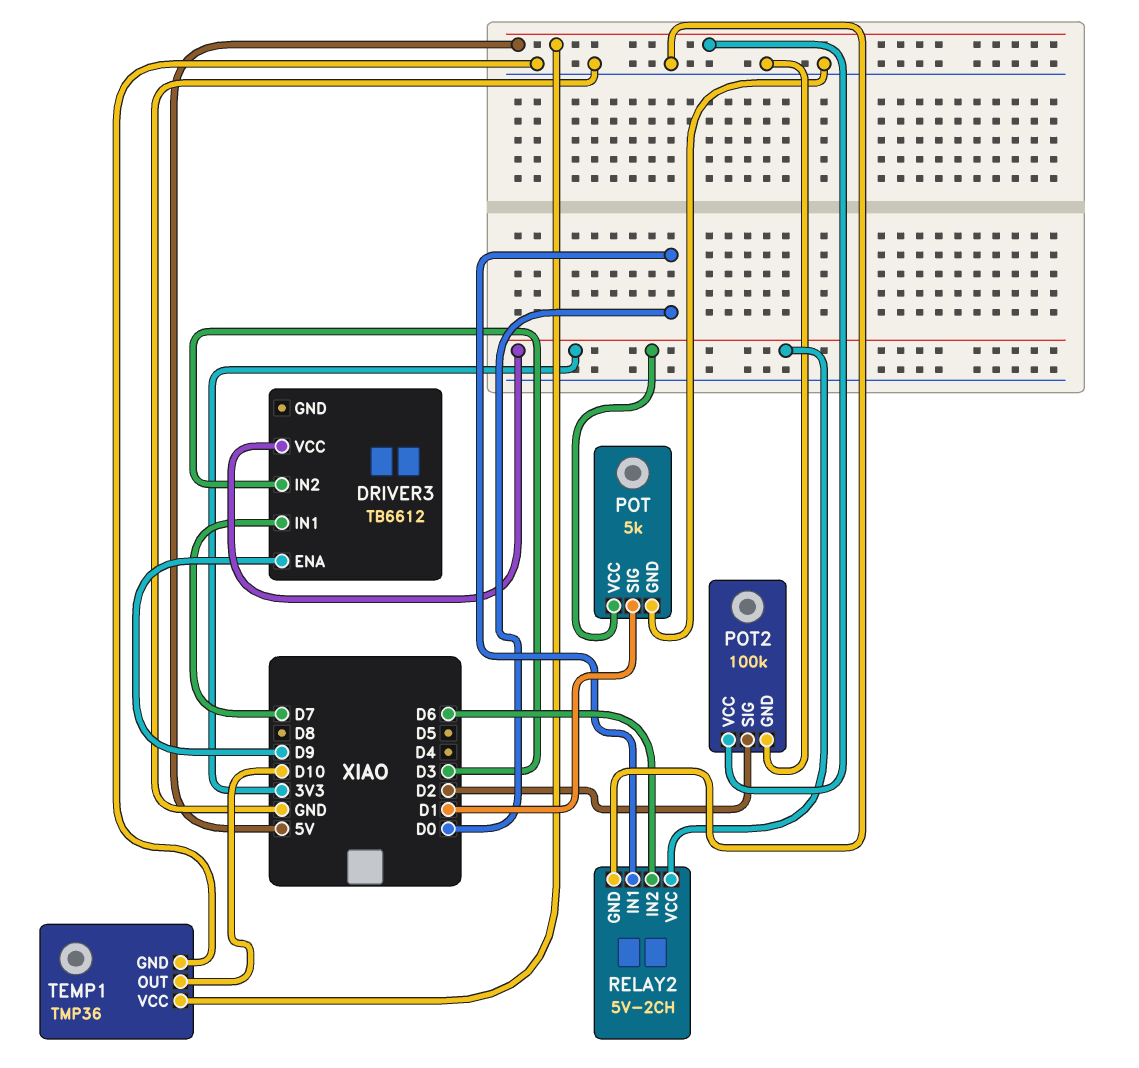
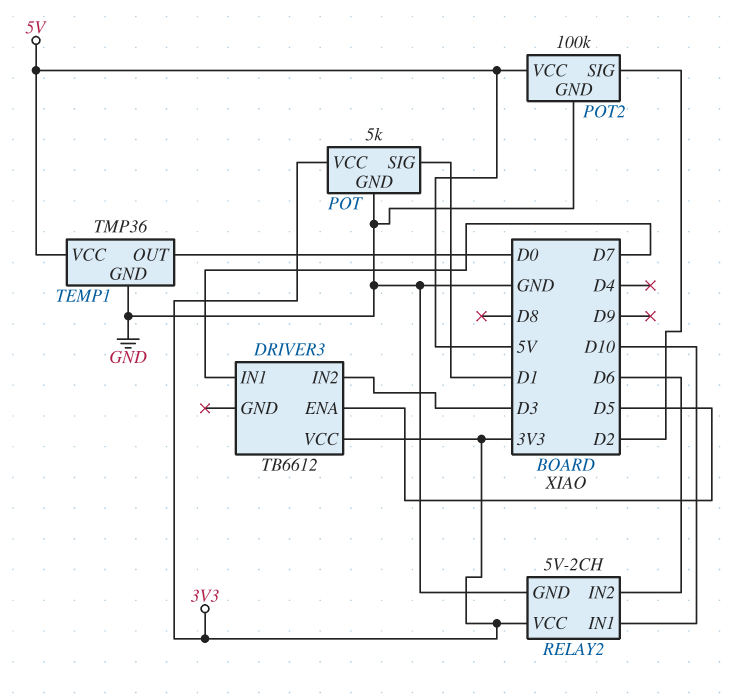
DRIVER3 pin ENA: D9 -> D5
RELAY2 pin IN1: D0 -> D10
TEMP1 pin OUT: D10 -> D0

